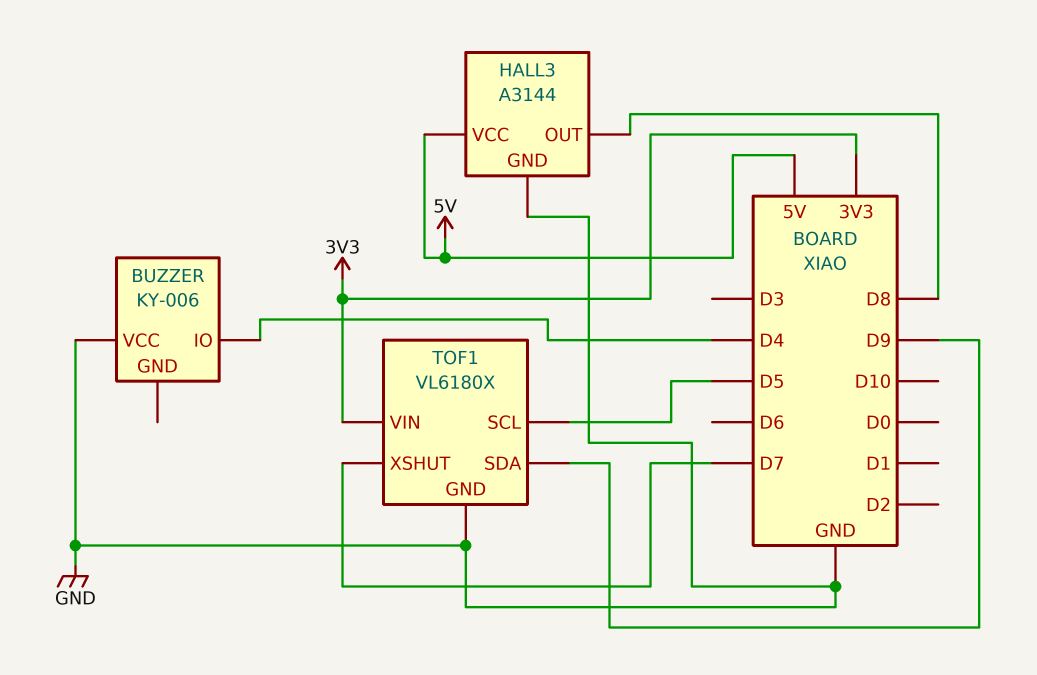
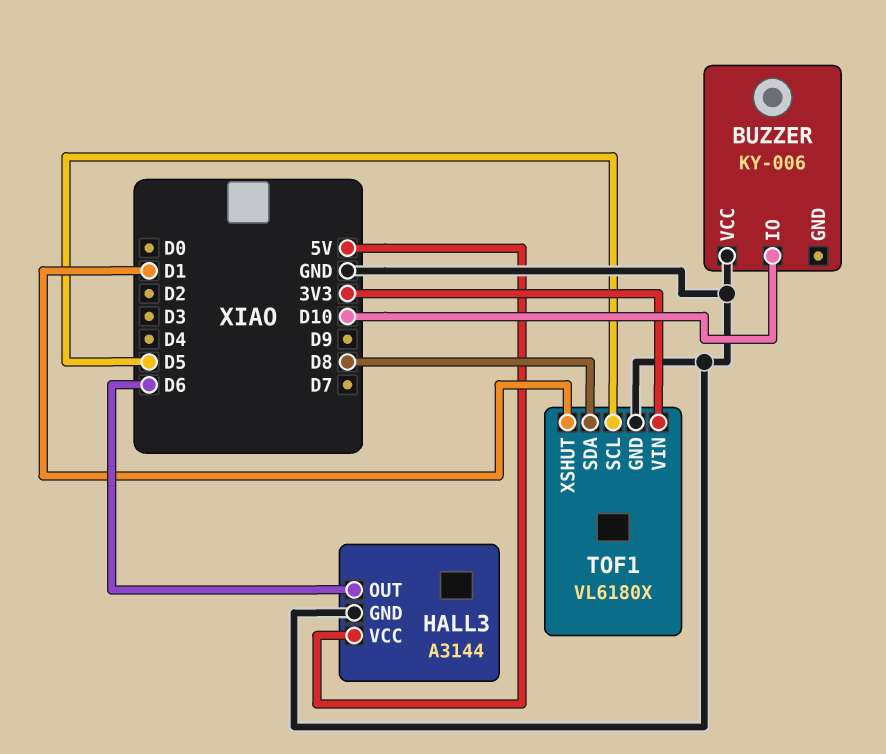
BUZZER pin IO: D4 -> D10
HALL3 pin OUT: D8 -> D6
TOF1 pin SDA: D9 -> D8
TOF1 pin XSHUT: D7 -> D1

